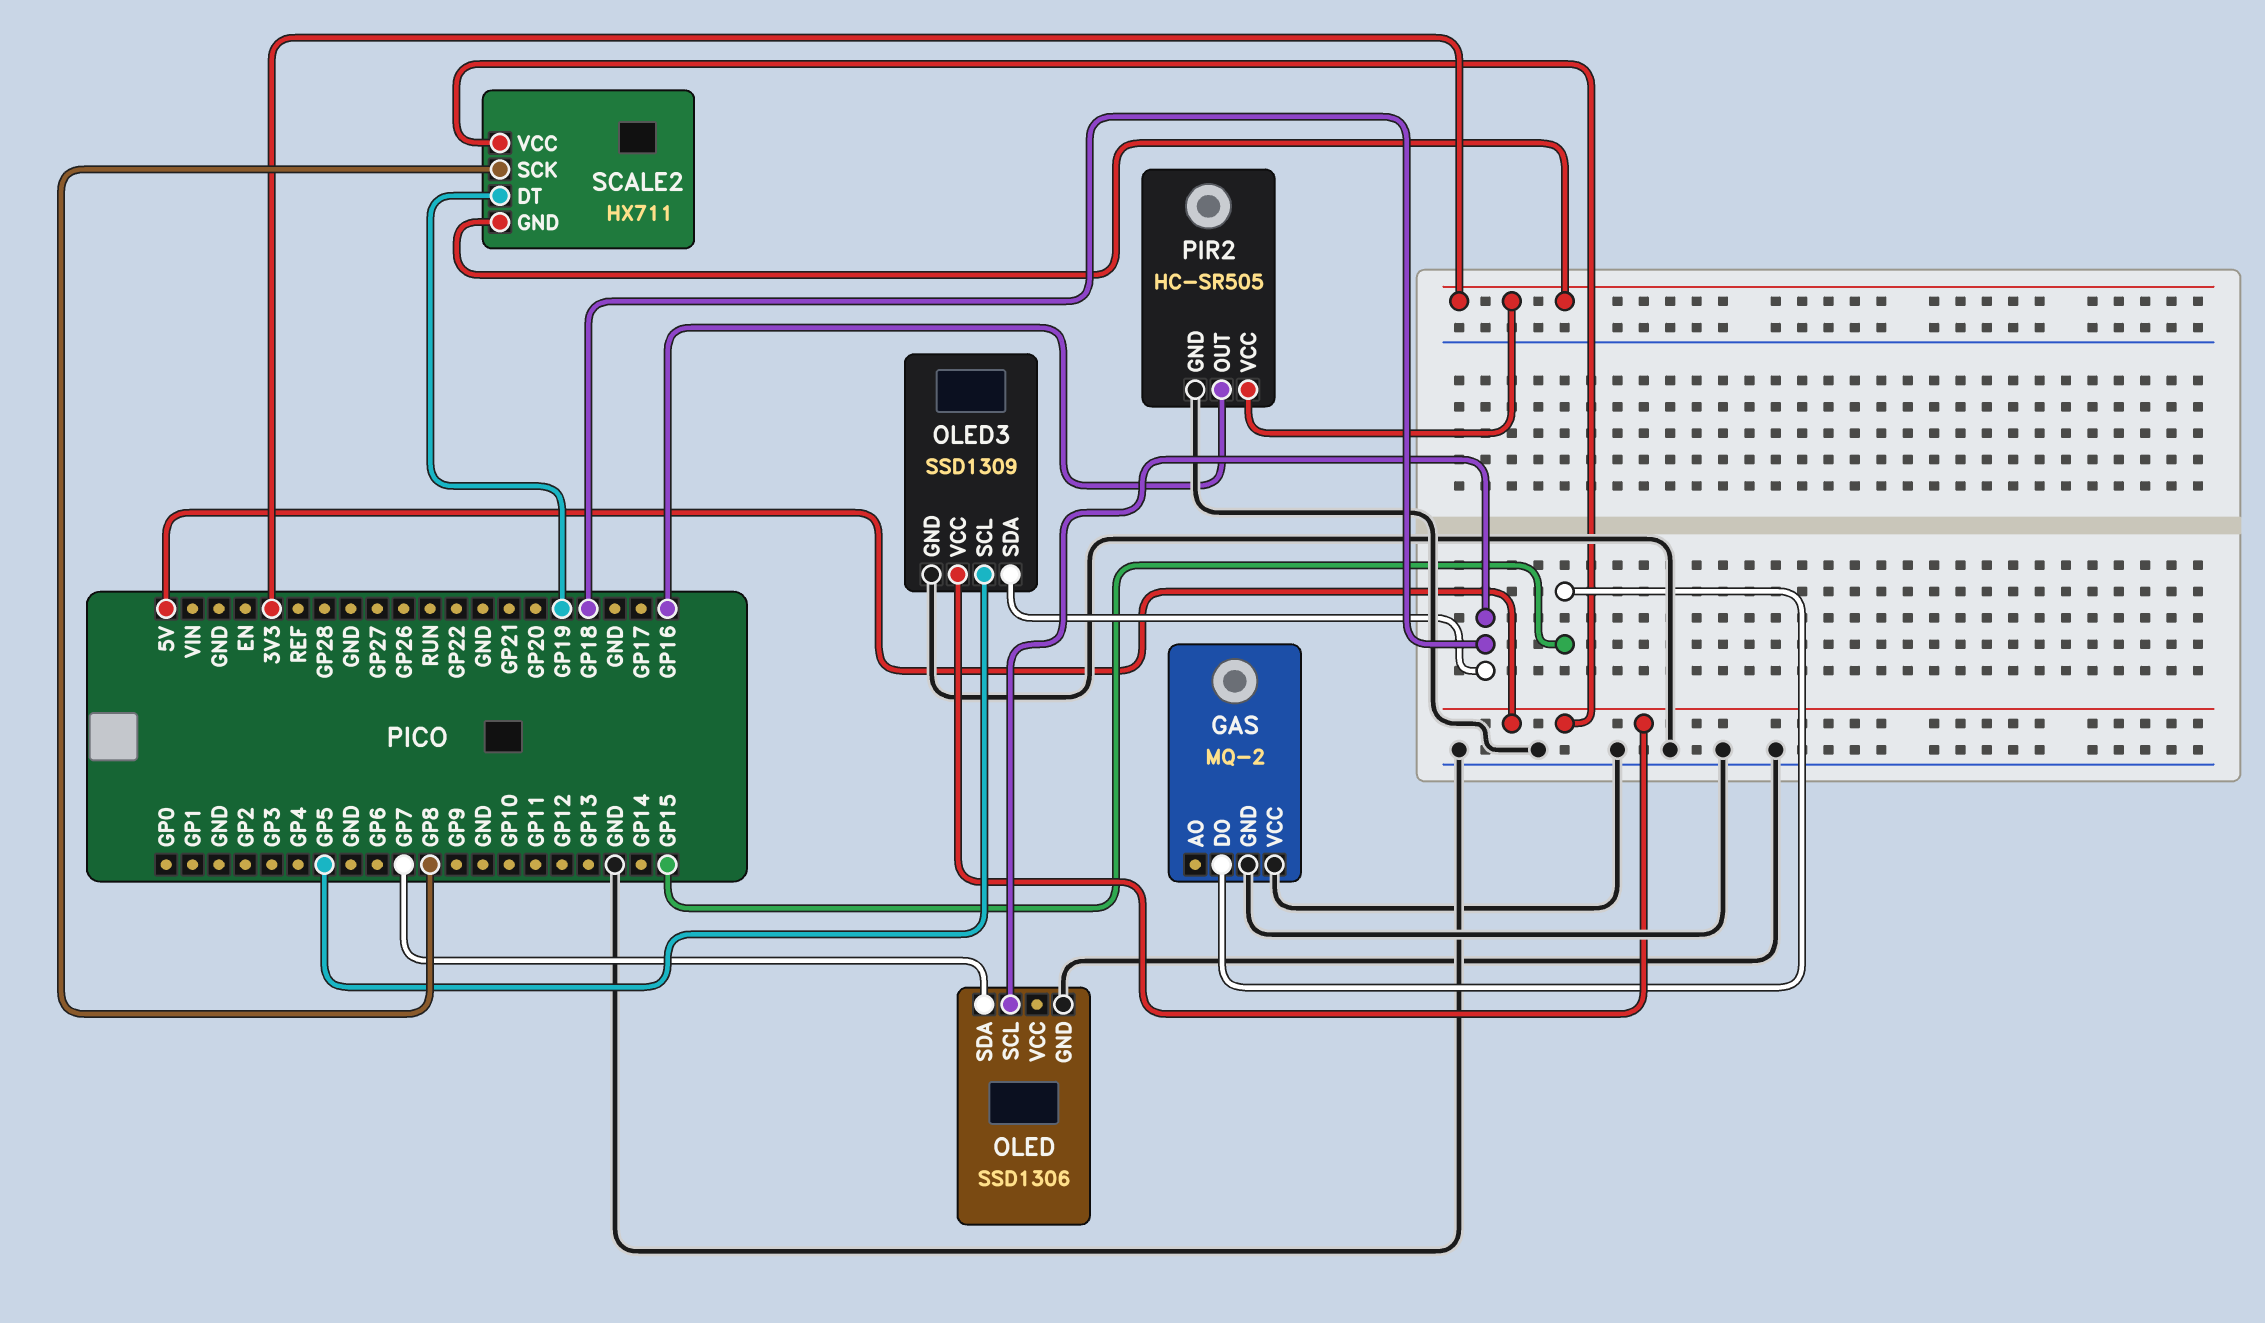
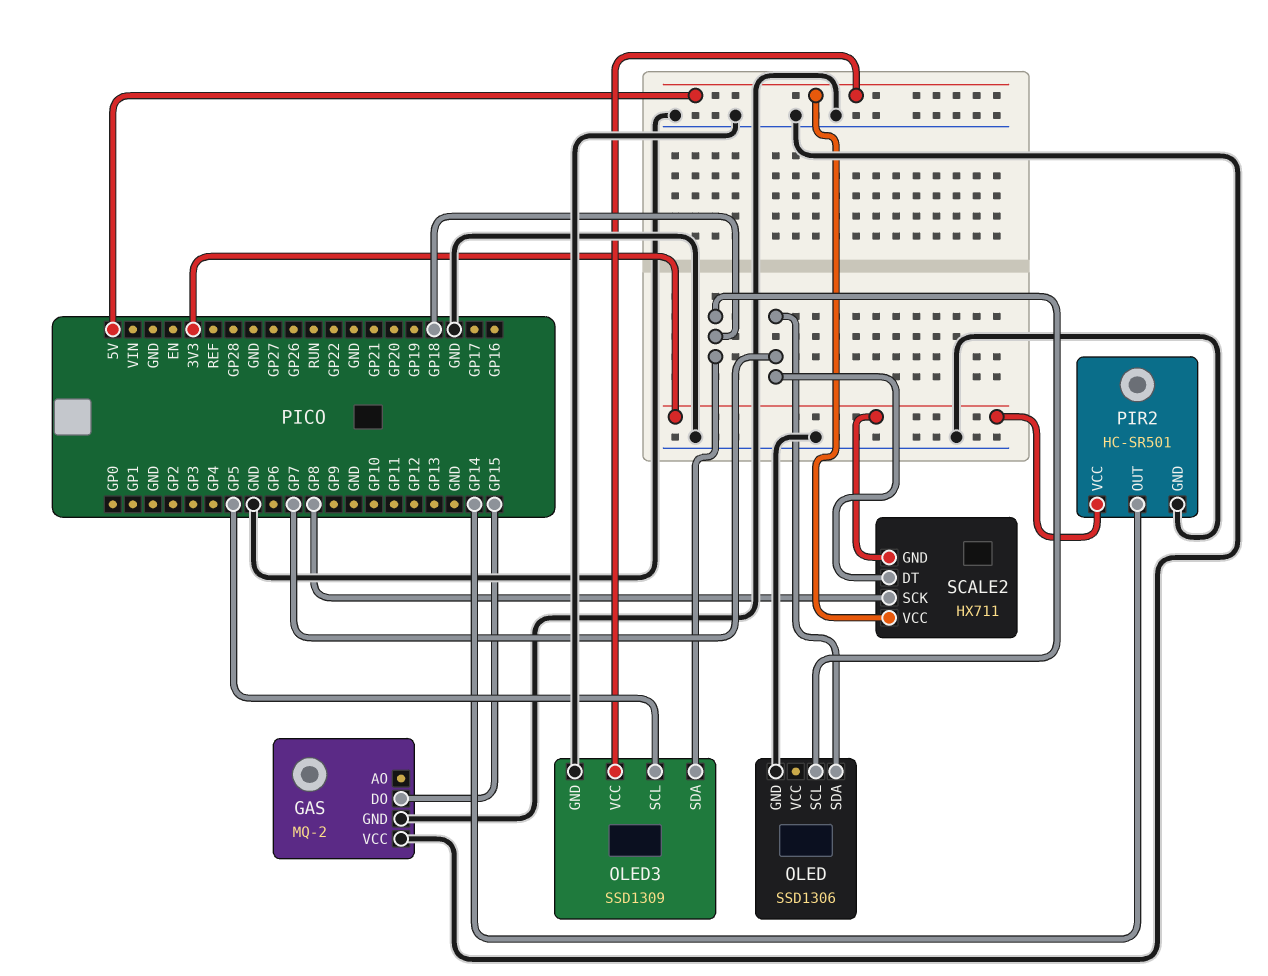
PIR2: HC-SR505 -> HC-SR501
PIR2 pin OUT: GP16 -> GP14
SCALE2 pin DT: GP19 -> GP7

